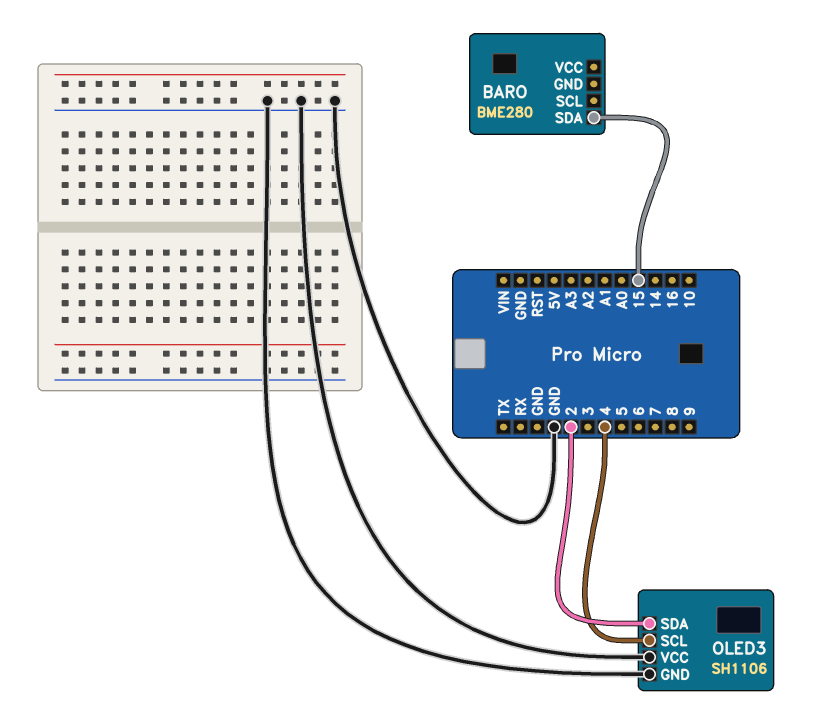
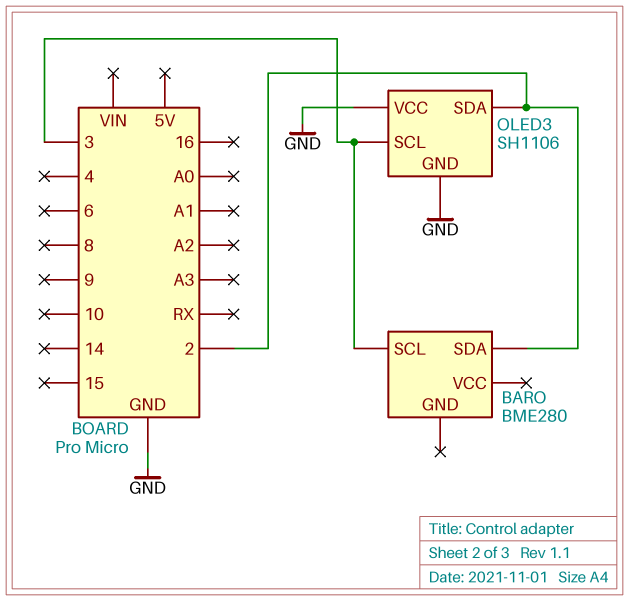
BARO pin SCL: none -> 3
BARO pin SDA: 15 -> 2
OLED3 pin SCL: 4 -> 3

